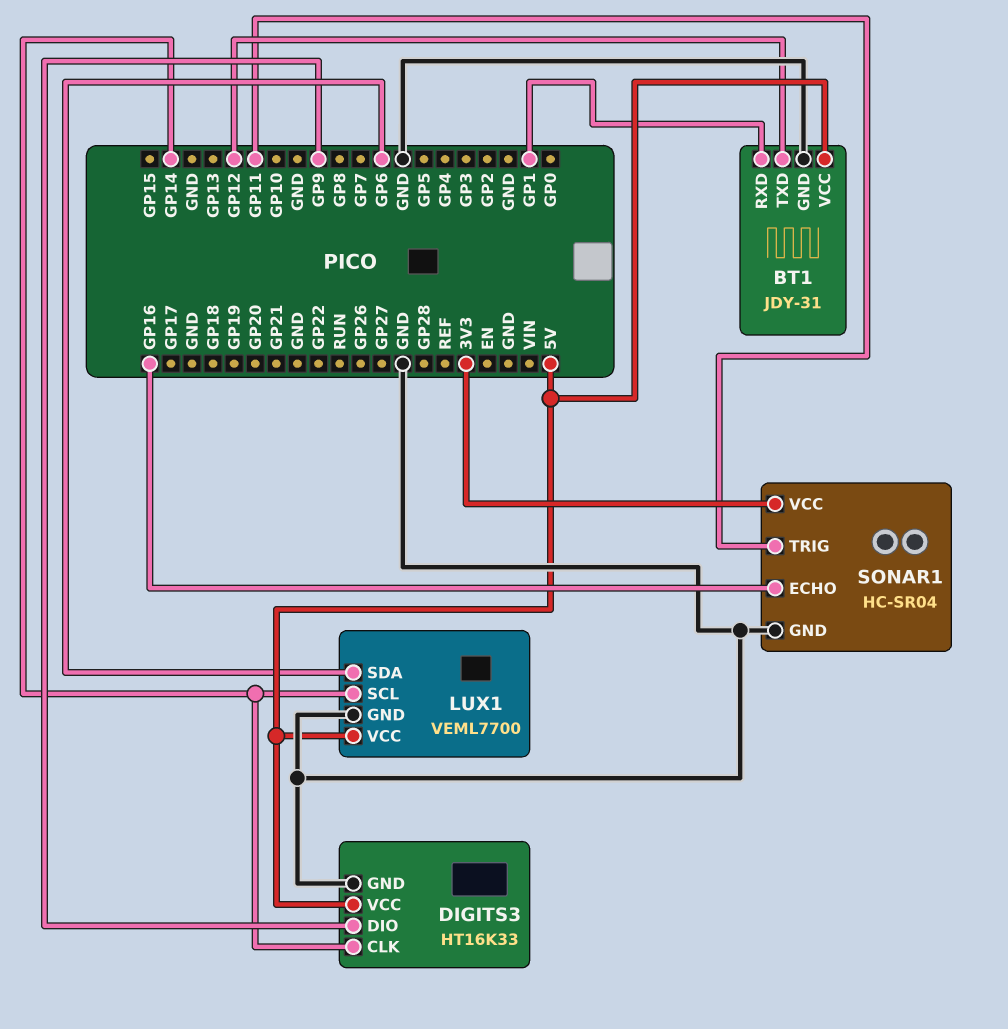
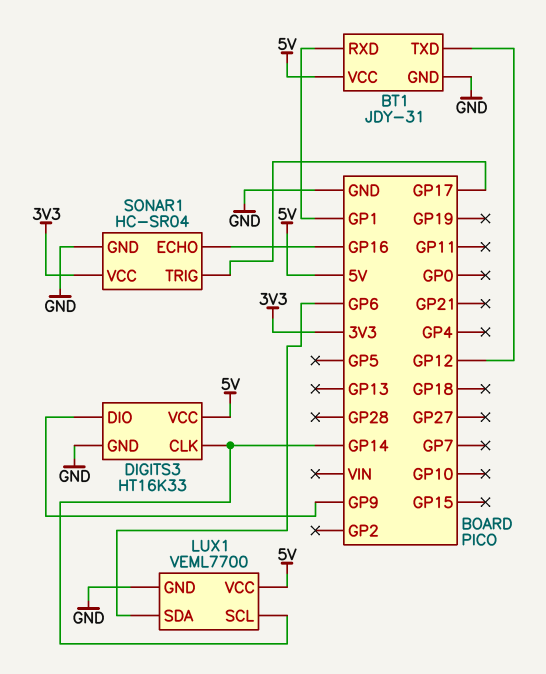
SONAR1 pin TRIG: GP11 -> GP17

